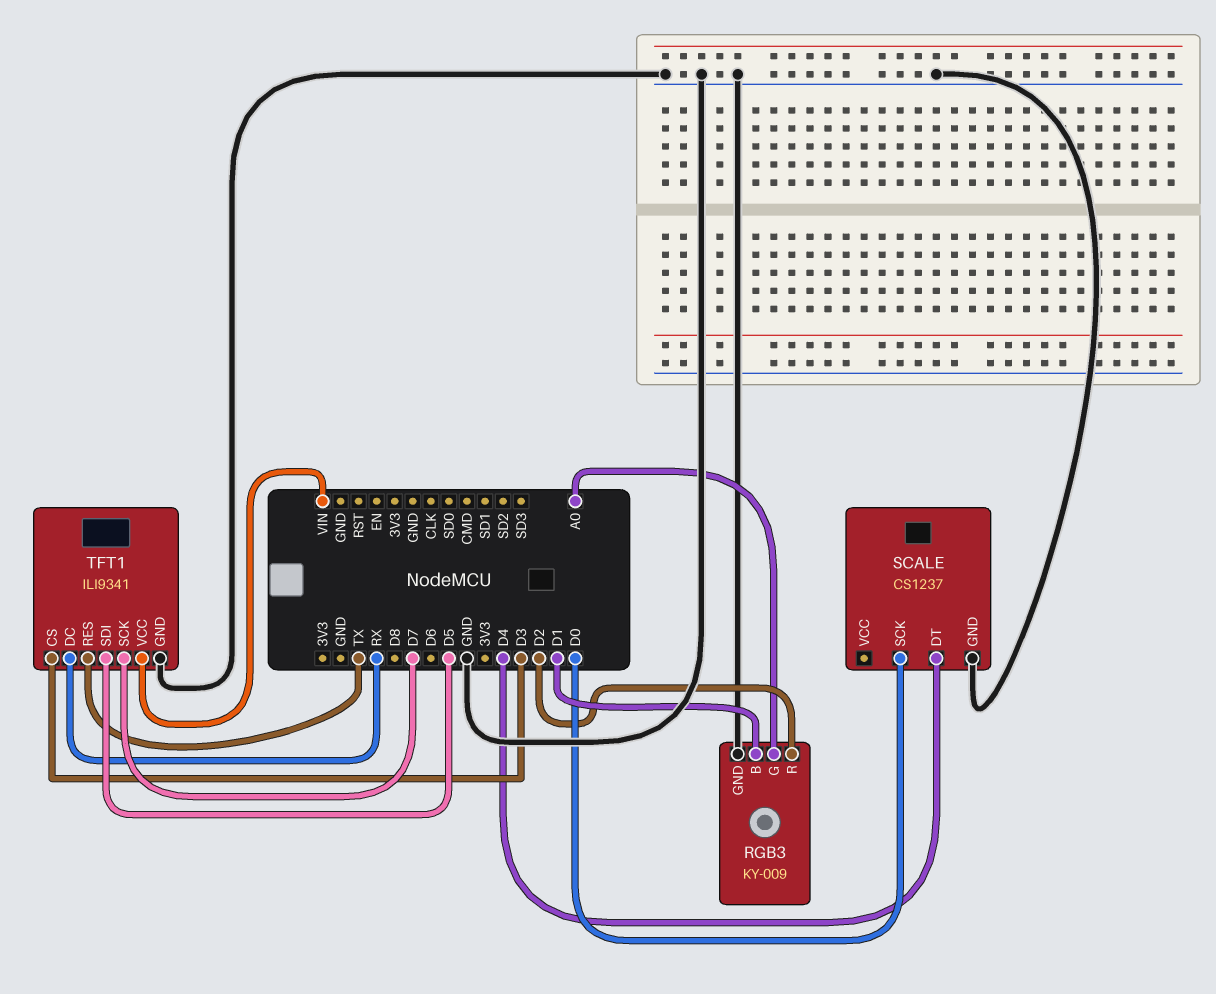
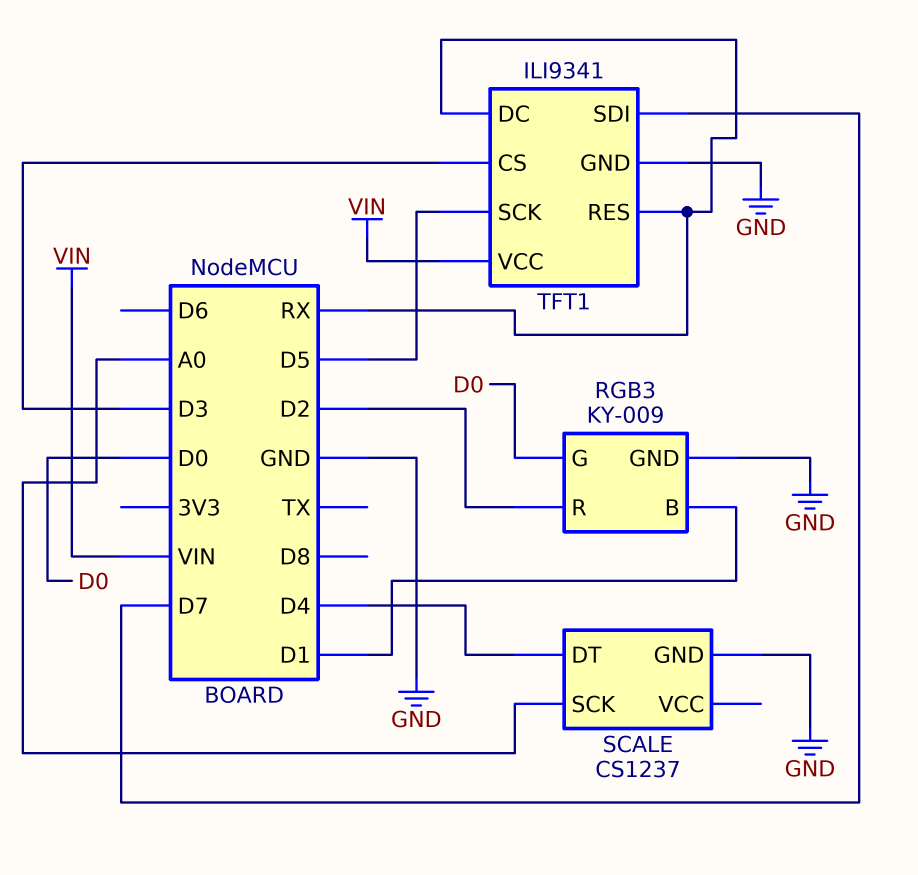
RGB3 pin G: A0 -> D0
SCALE pin SCK: D0 -> A0
TFT1 pin RES: TX -> RX
TFT1 pin SCK: D7 -> D5
TFT1 pin SDI: D5 -> D7

